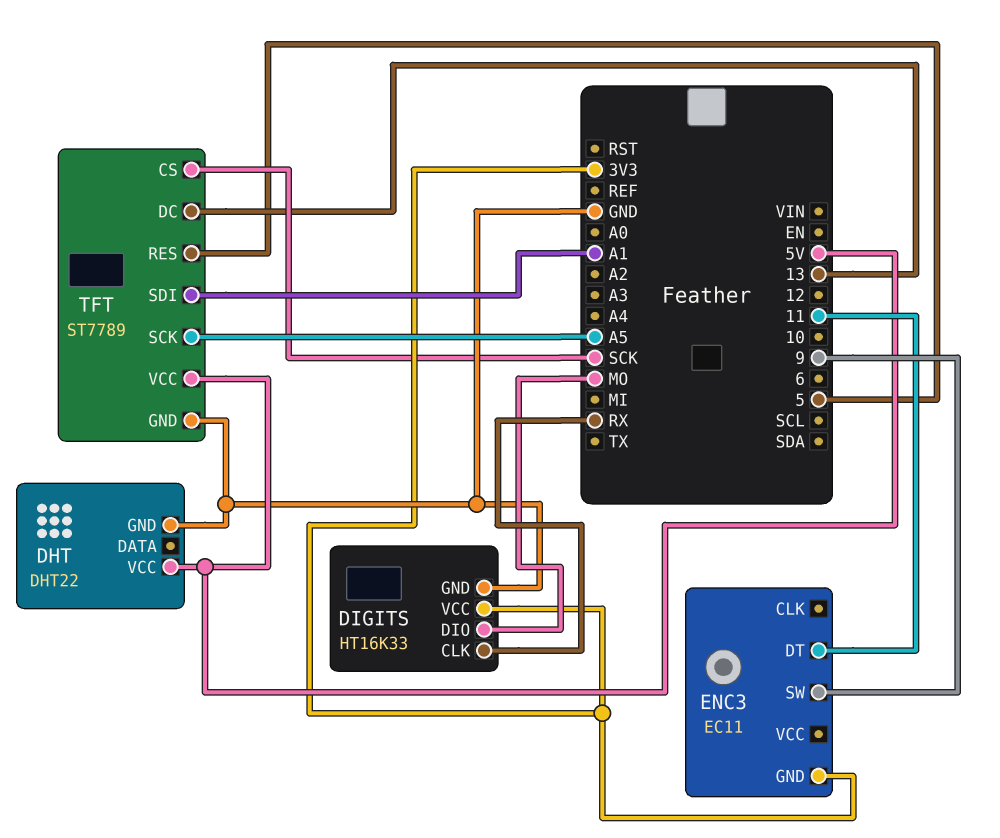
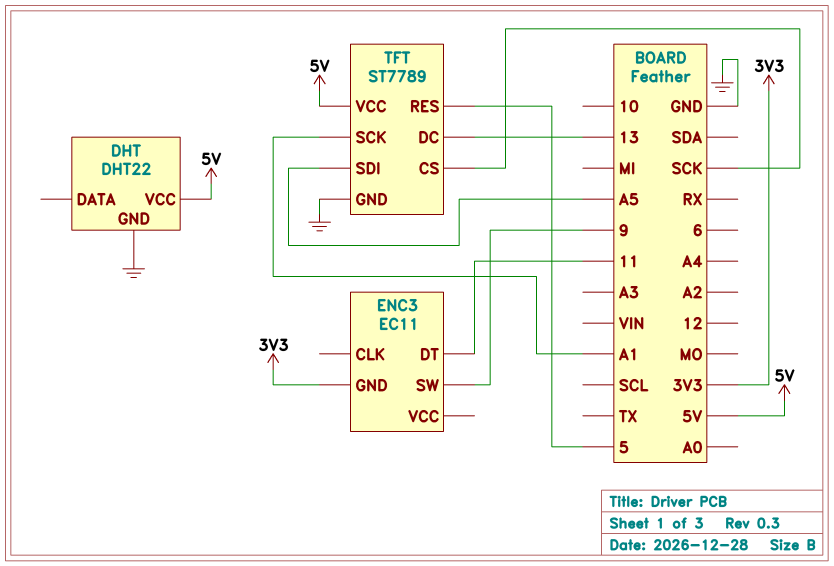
DIGITS: HT16K33 -> none
DIGITS pin CLK: RX -> none
DIGITS pin DIO: MO -> none
DIGITS pin GND: GND -> none
DIGITS pin VCC: 3V3 -> none
TFT pin SCK: A5 -> A1
TFT pin SDI: A1 -> A5

